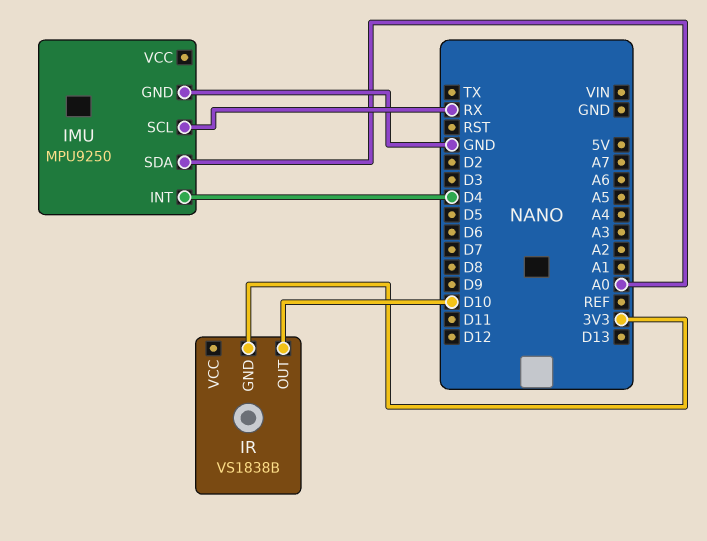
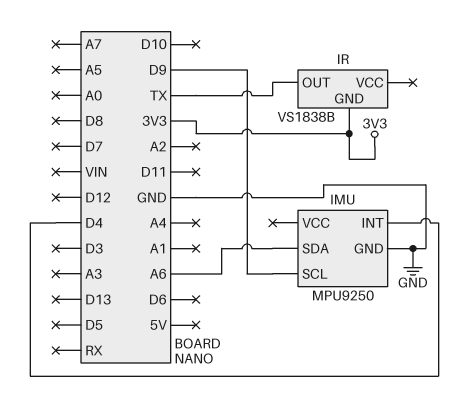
IMU pin SCL: RX -> D9
IMU pin SDA: A0 -> A6
IR pin OUT: D10 -> TX

